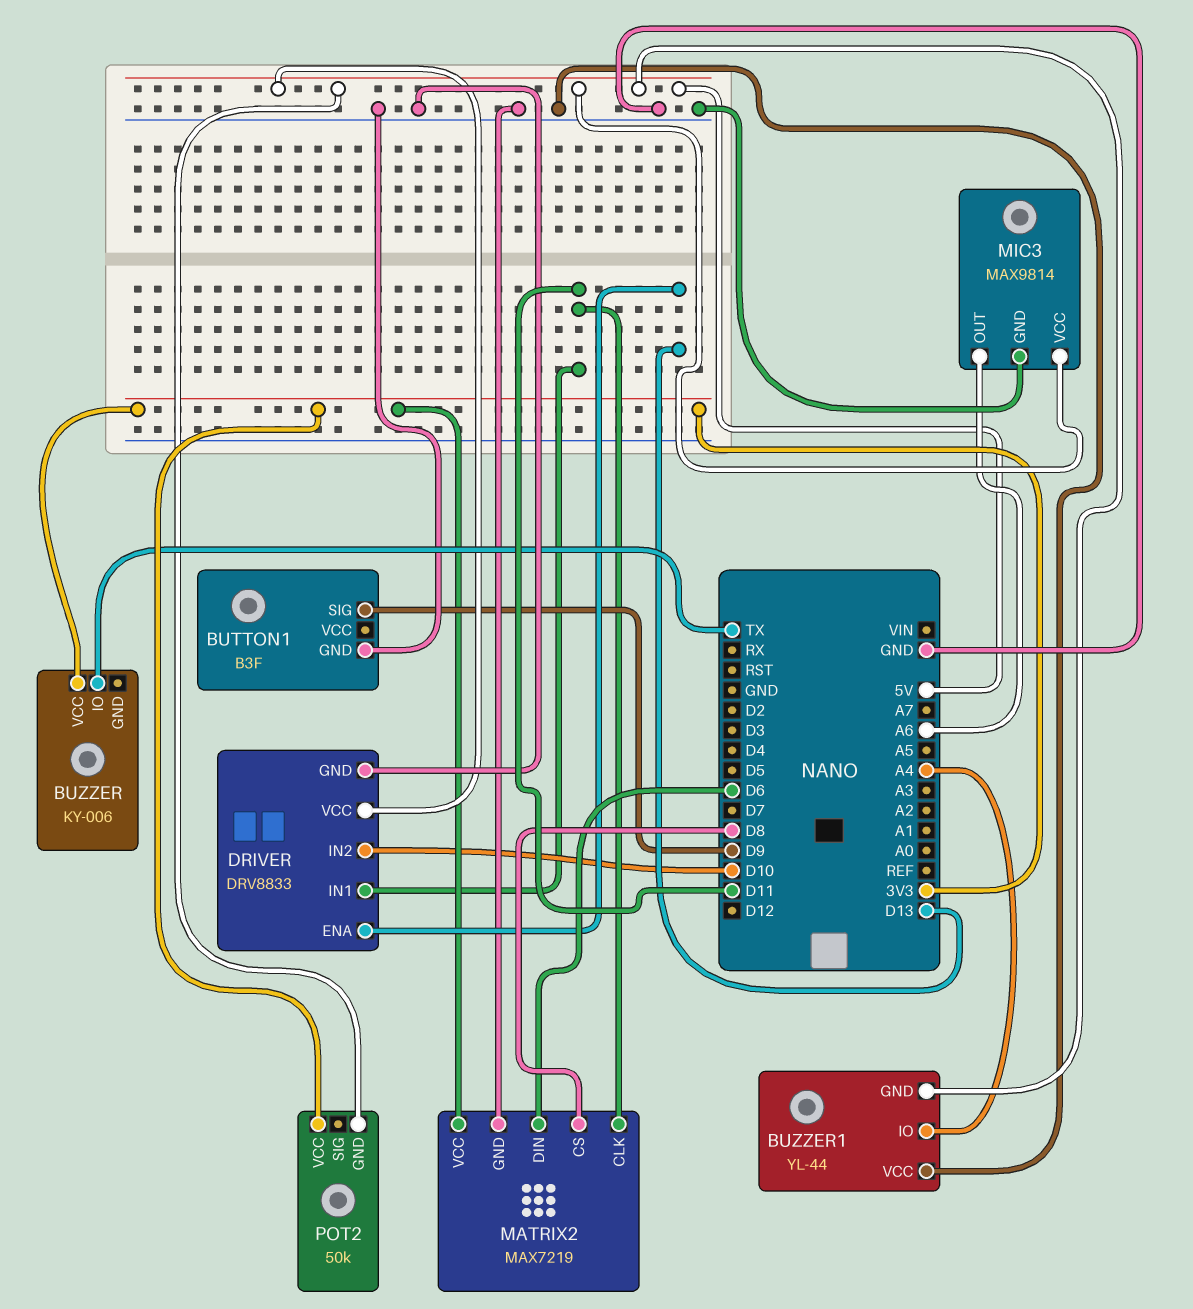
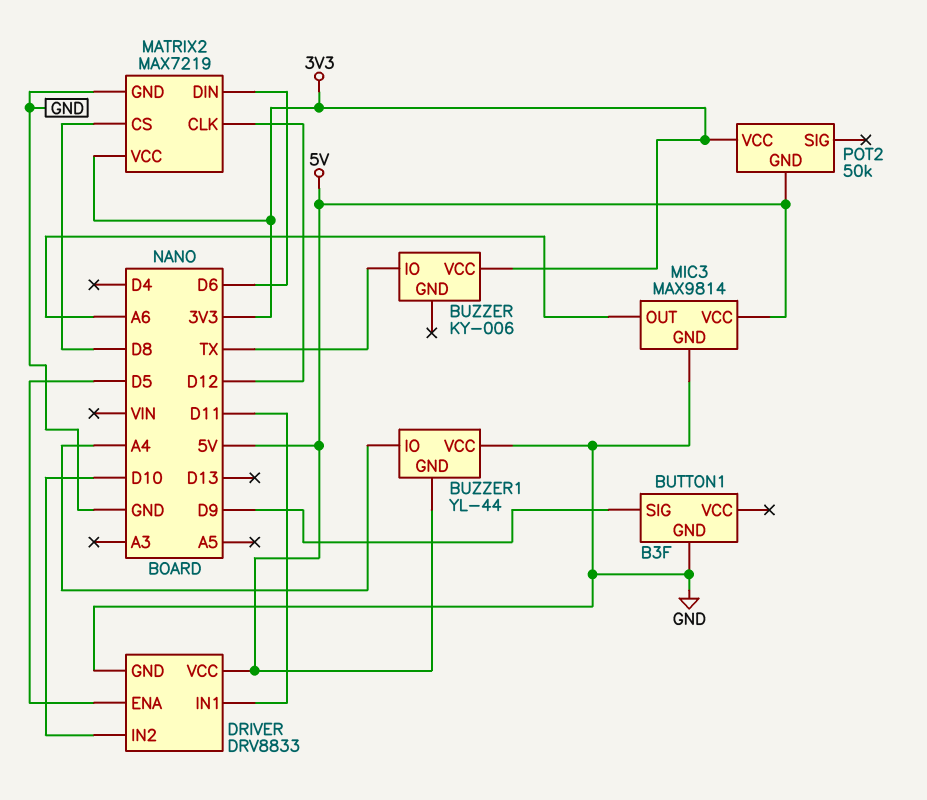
DRIVER pin ENA: D13 -> D5
MATRIX2 pin CLK: D11 -> D12

